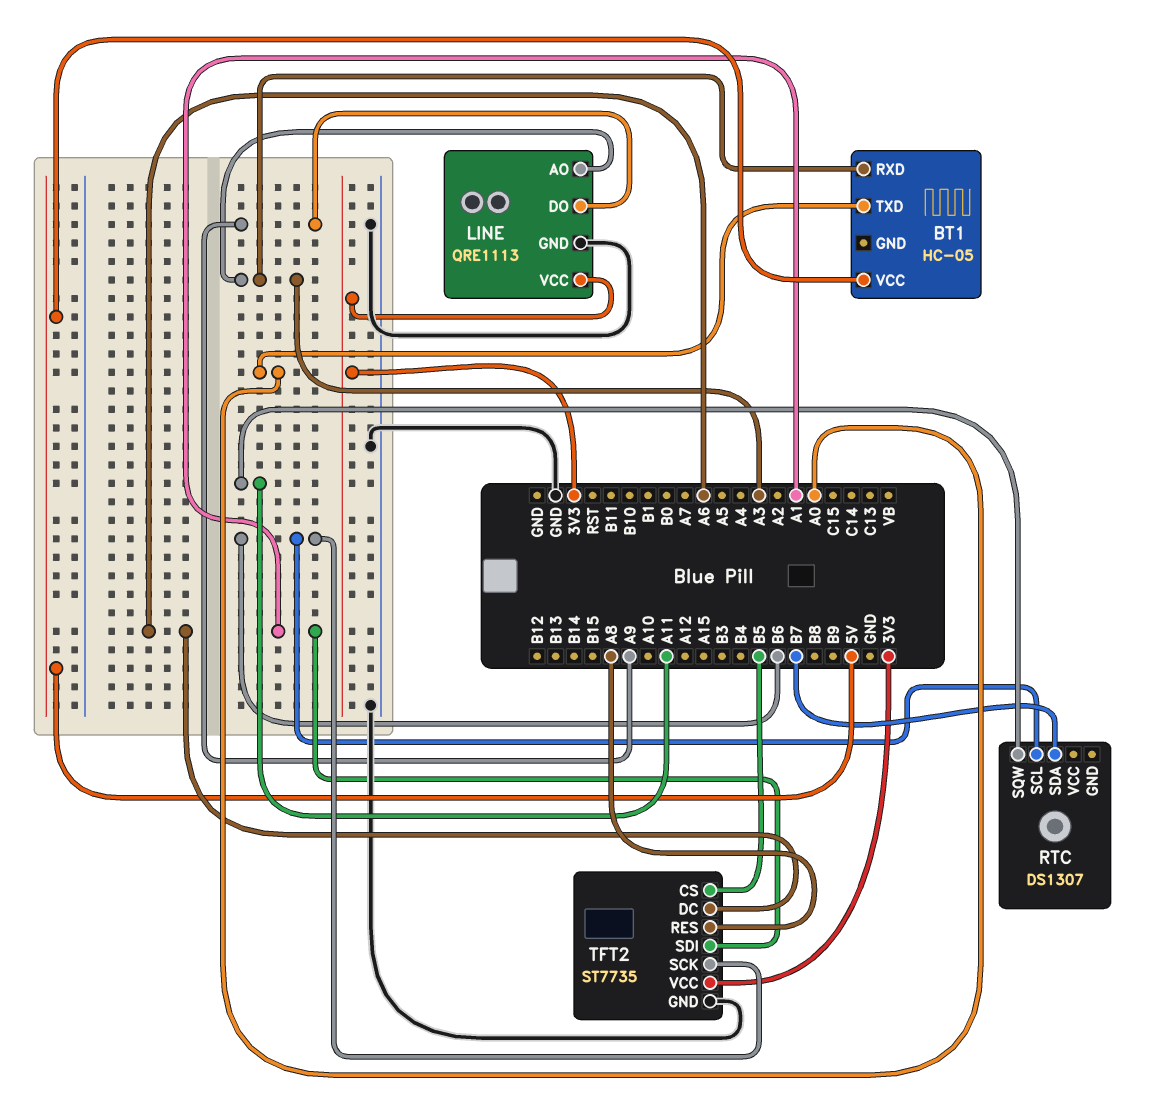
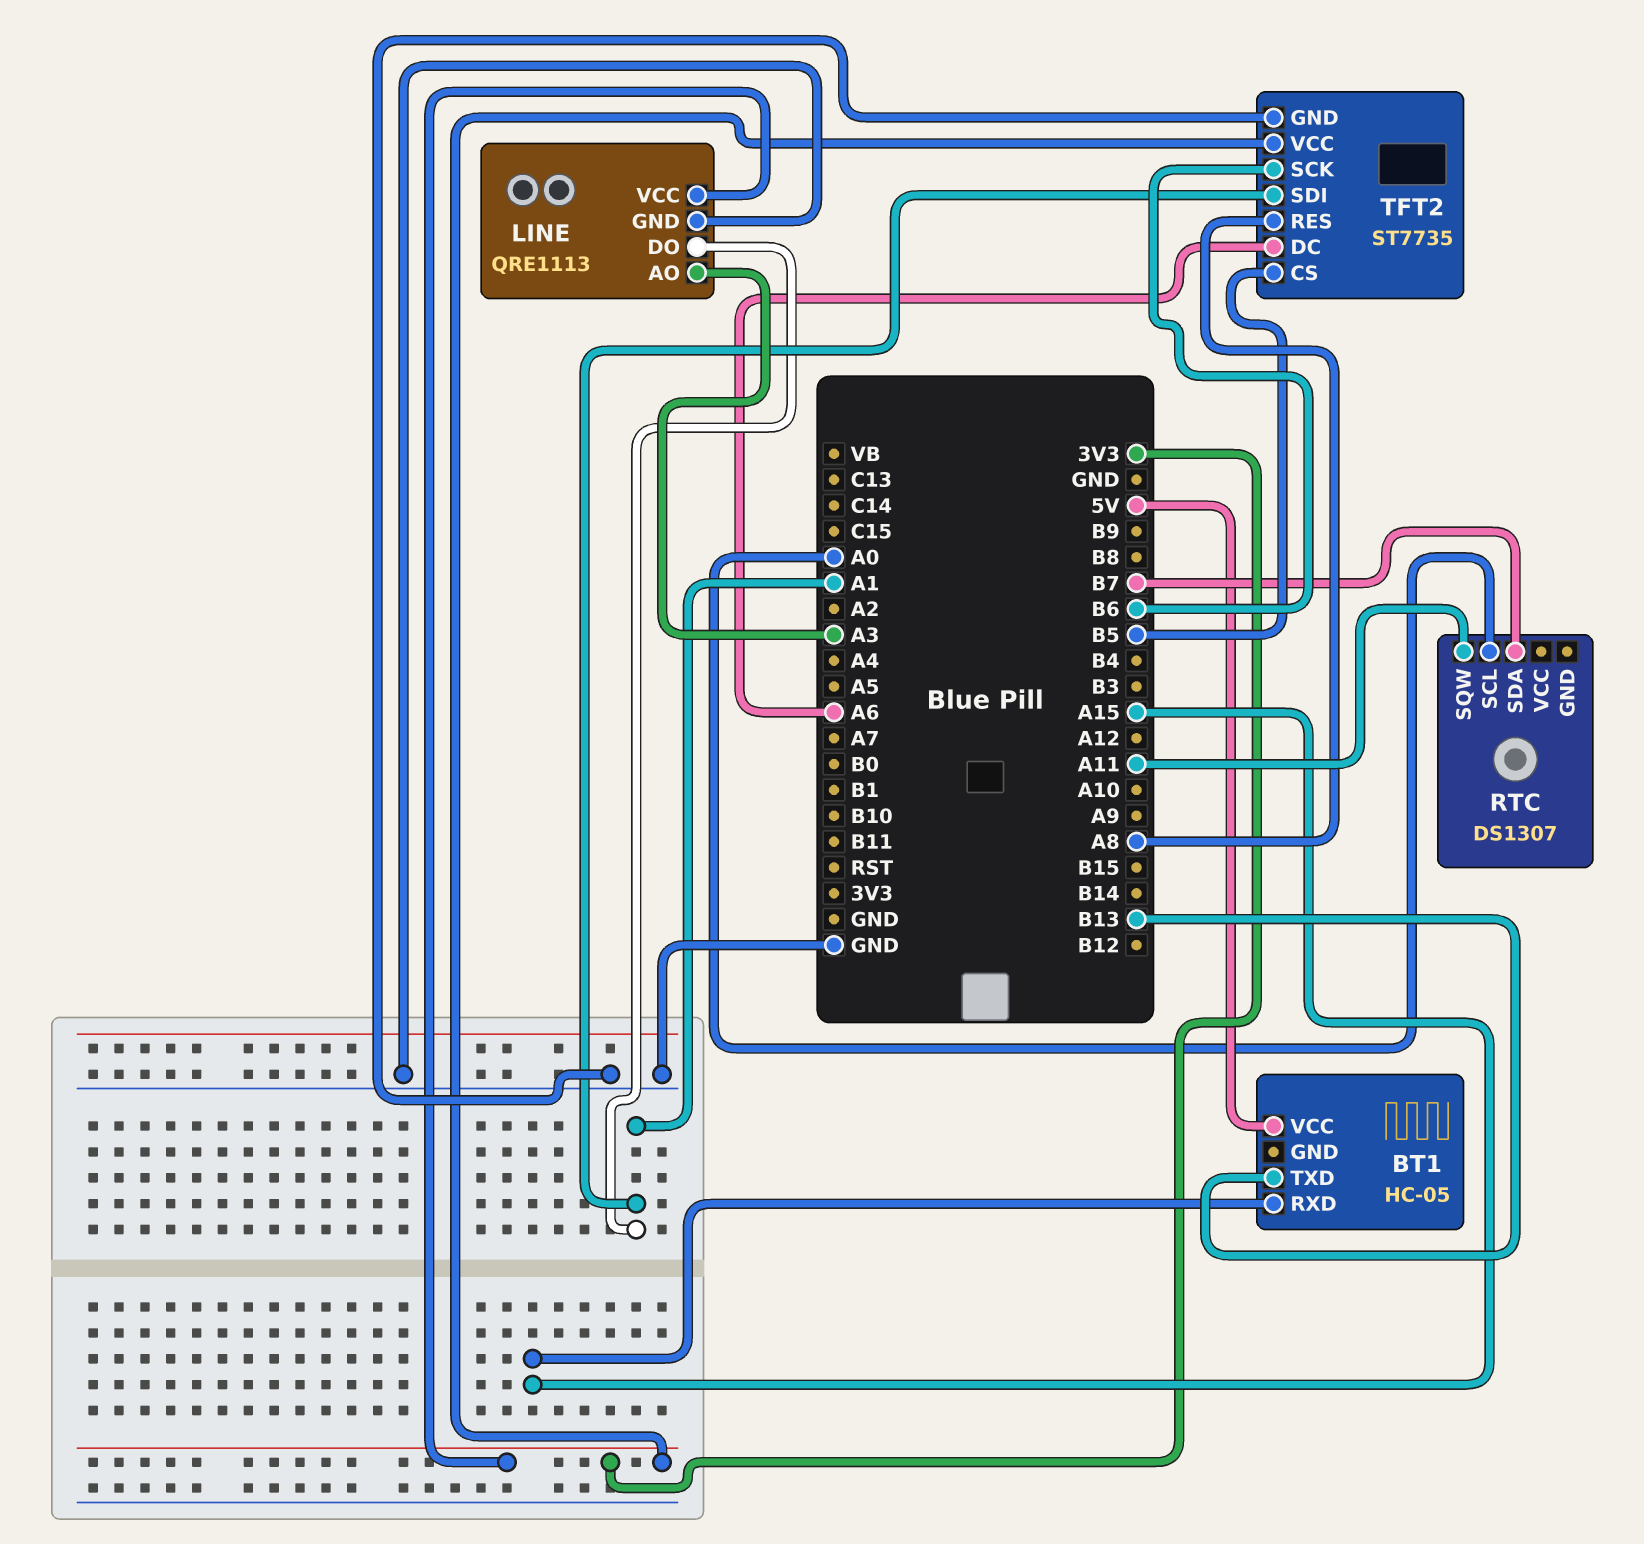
BT1 pin RXD: A3 -> A15
BT1 pin TXD: A0 -> B13
LINE pin DO: A9 -> A1
RTC pin SCL: B6 -> A0

